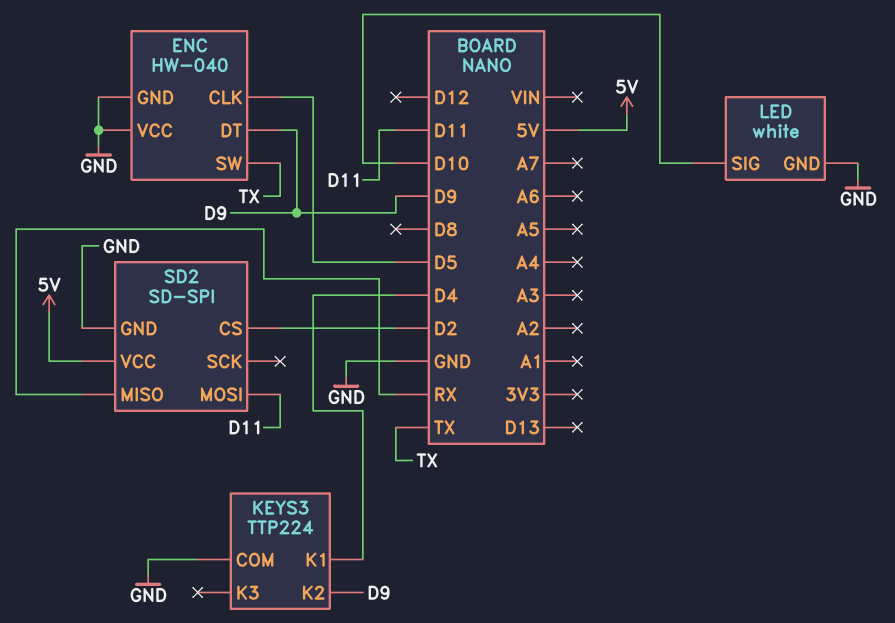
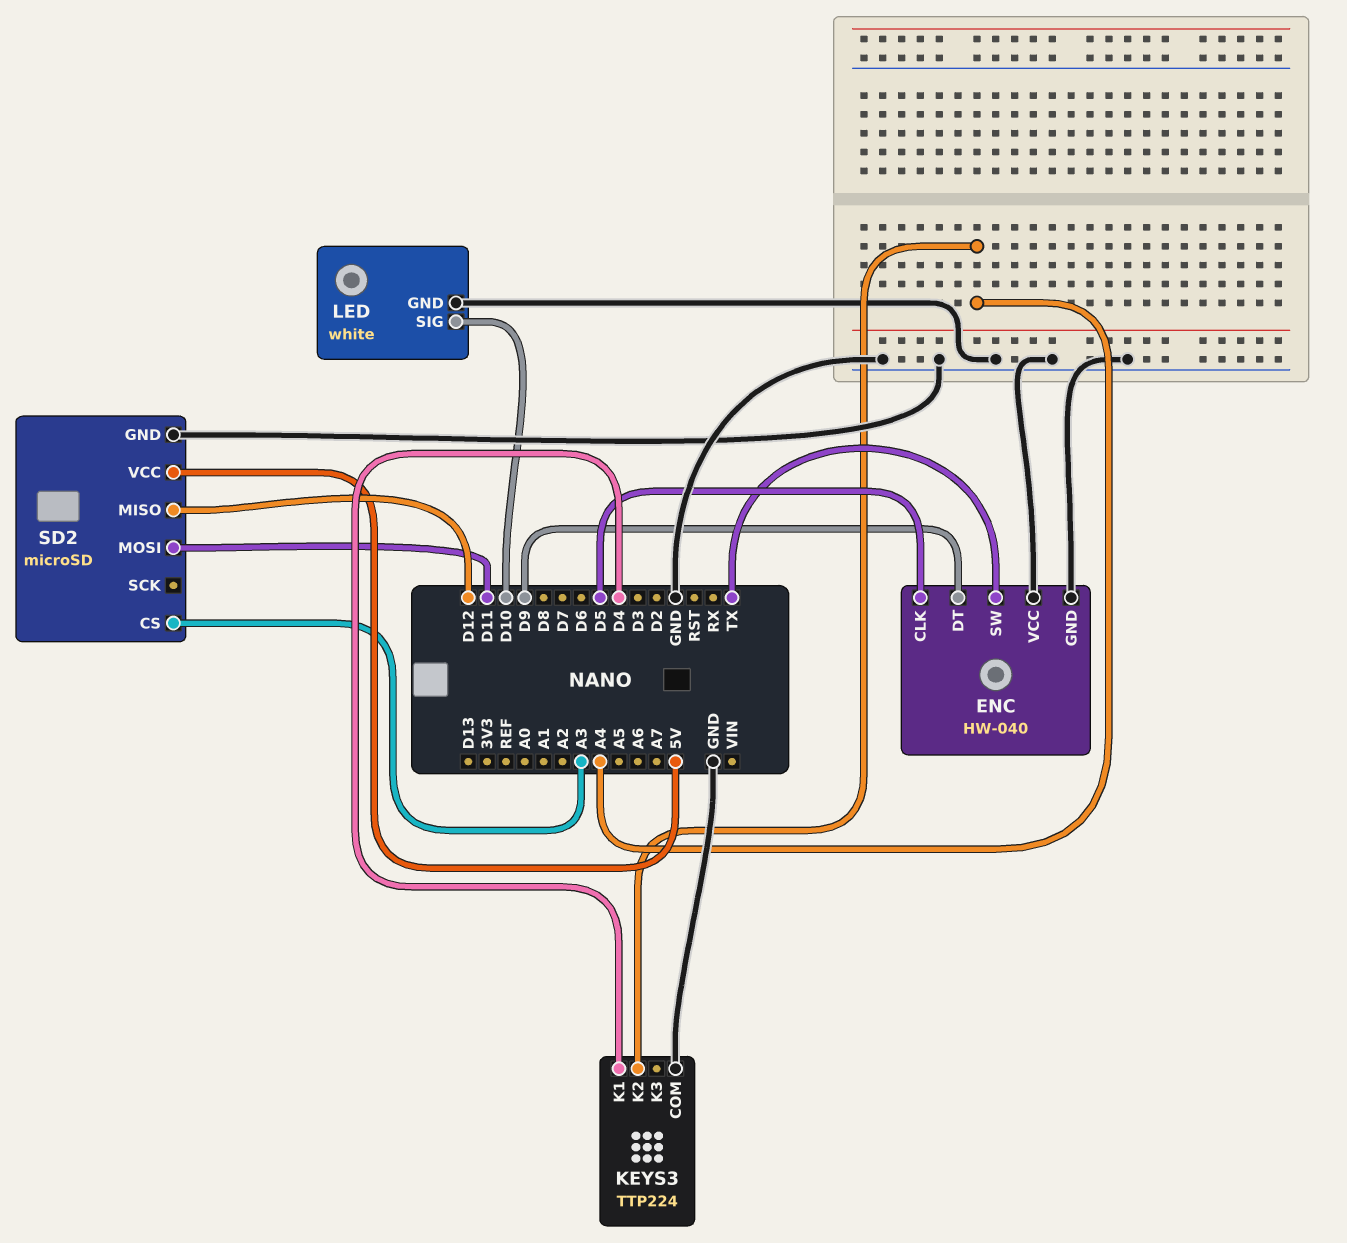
KEYS3 pin K2: D9 -> A4
SD2: SD-SPI -> microSD
SD2 pin CS: D2 -> A3
SD2 pin MISO: RX -> D12

